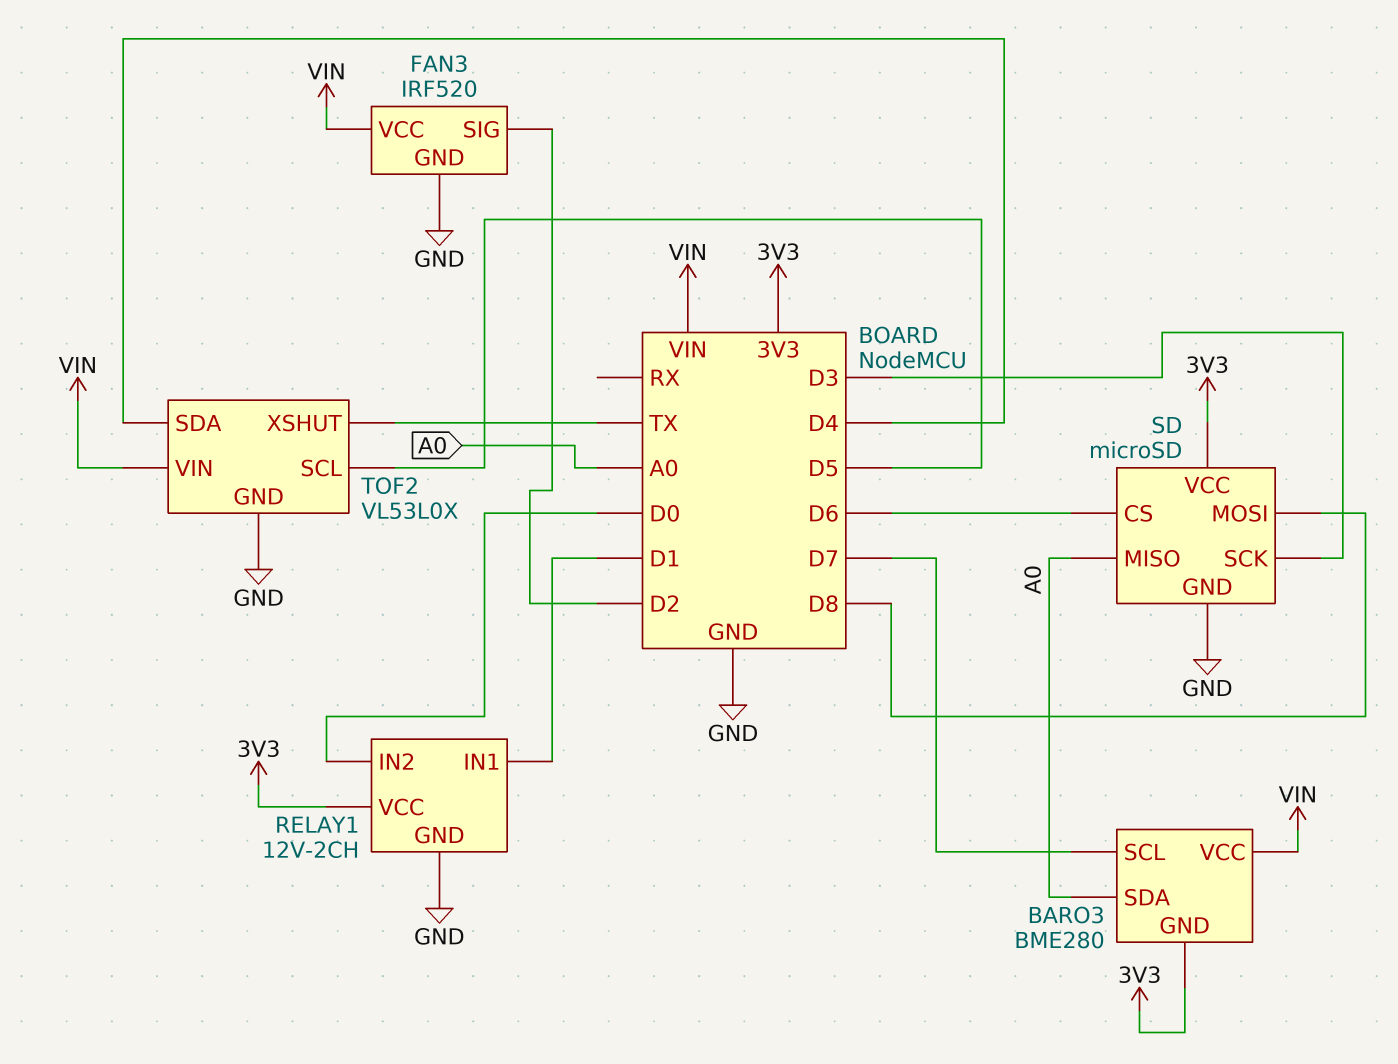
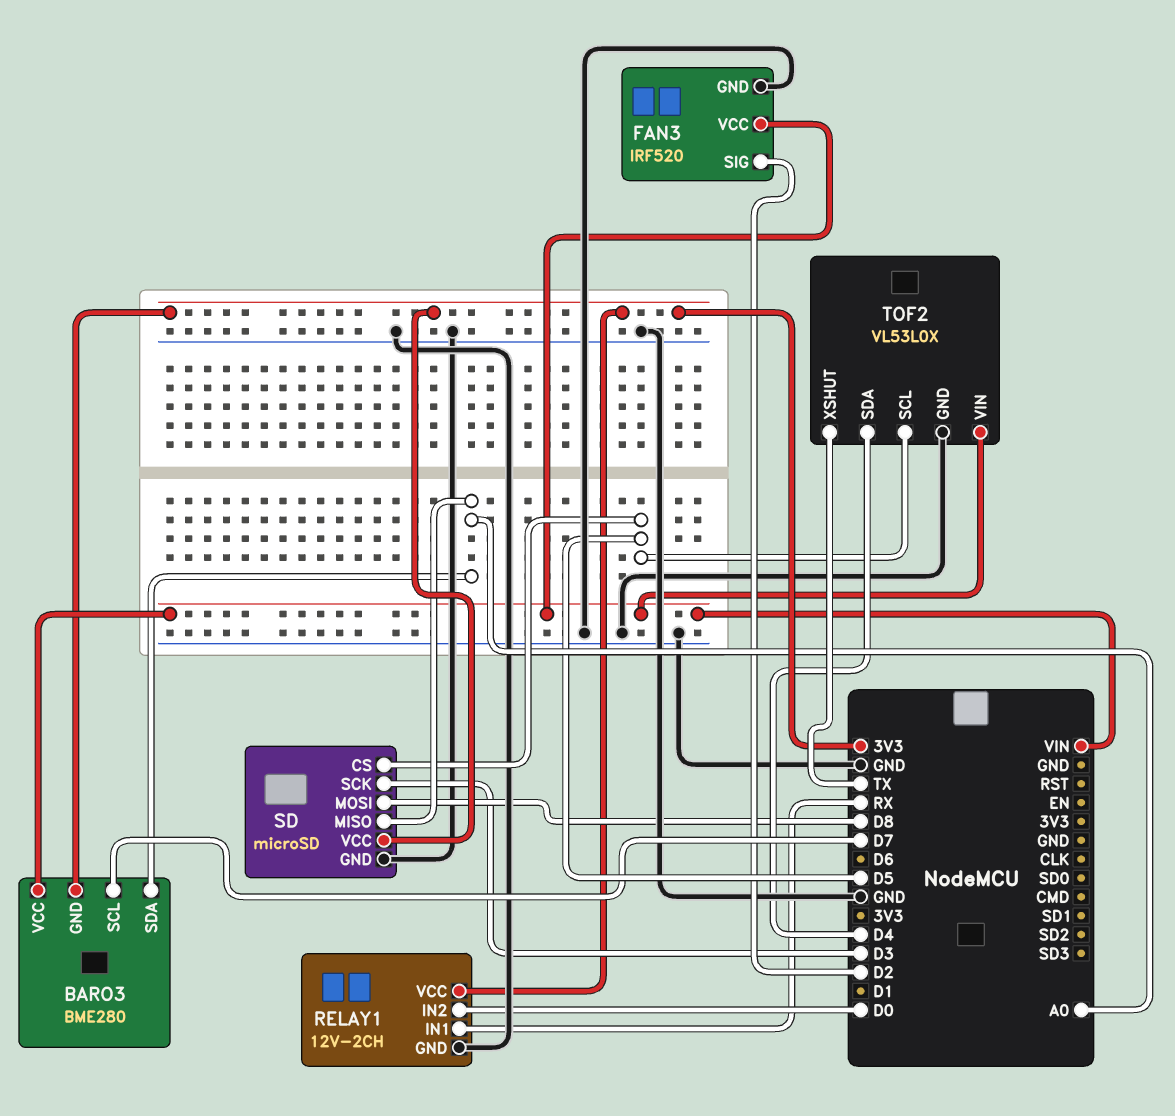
RELAY1 pin IN1: D1 -> RX
SD pin CS: D6 -> D5

